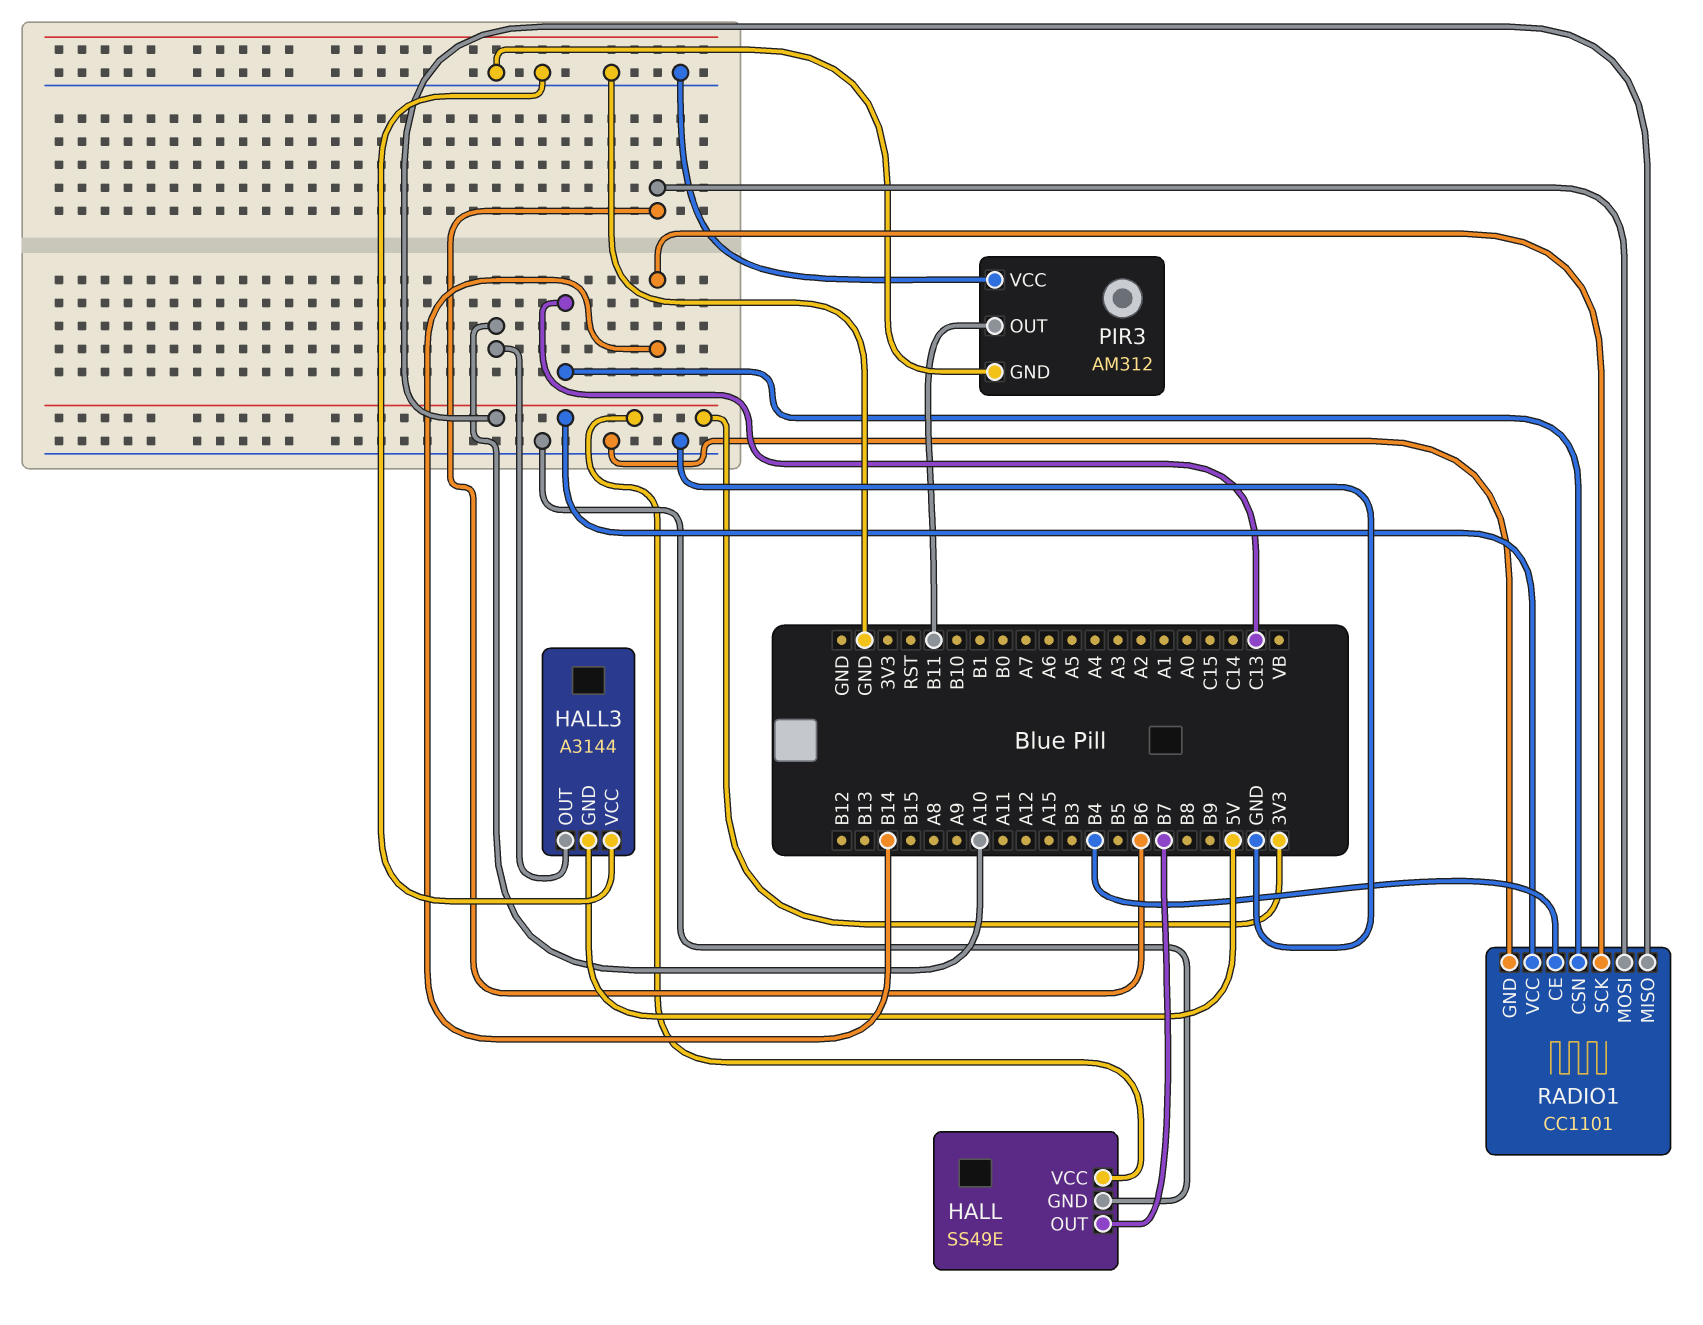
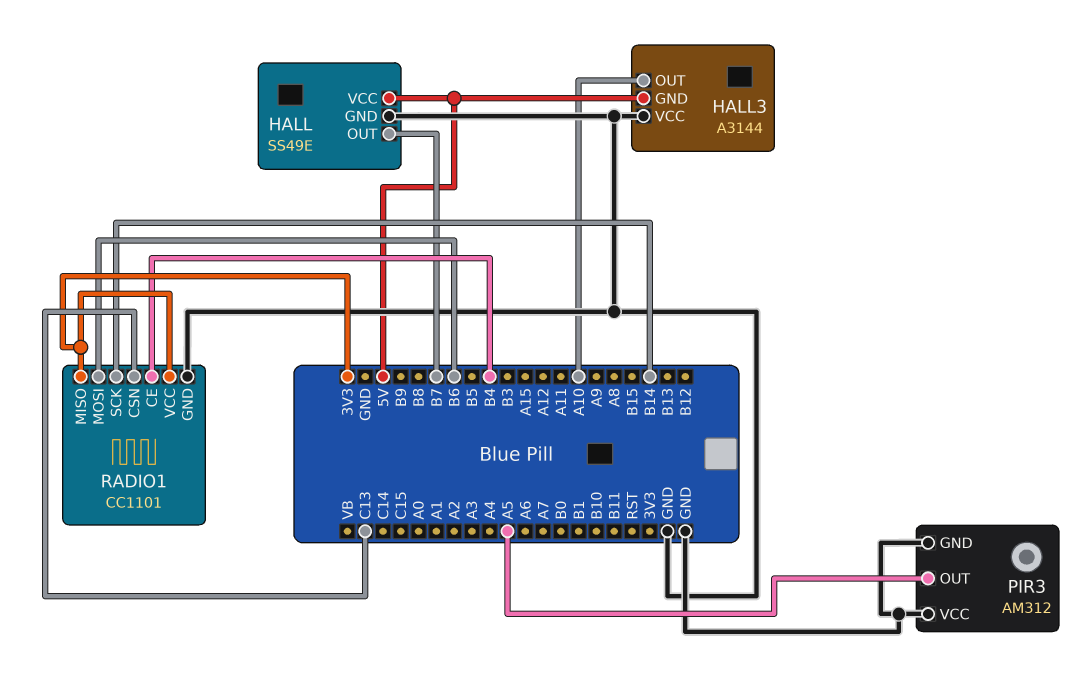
HALL pin VCC: 3V3 -> 5V
PIR3 pin OUT: B11 -> A5

